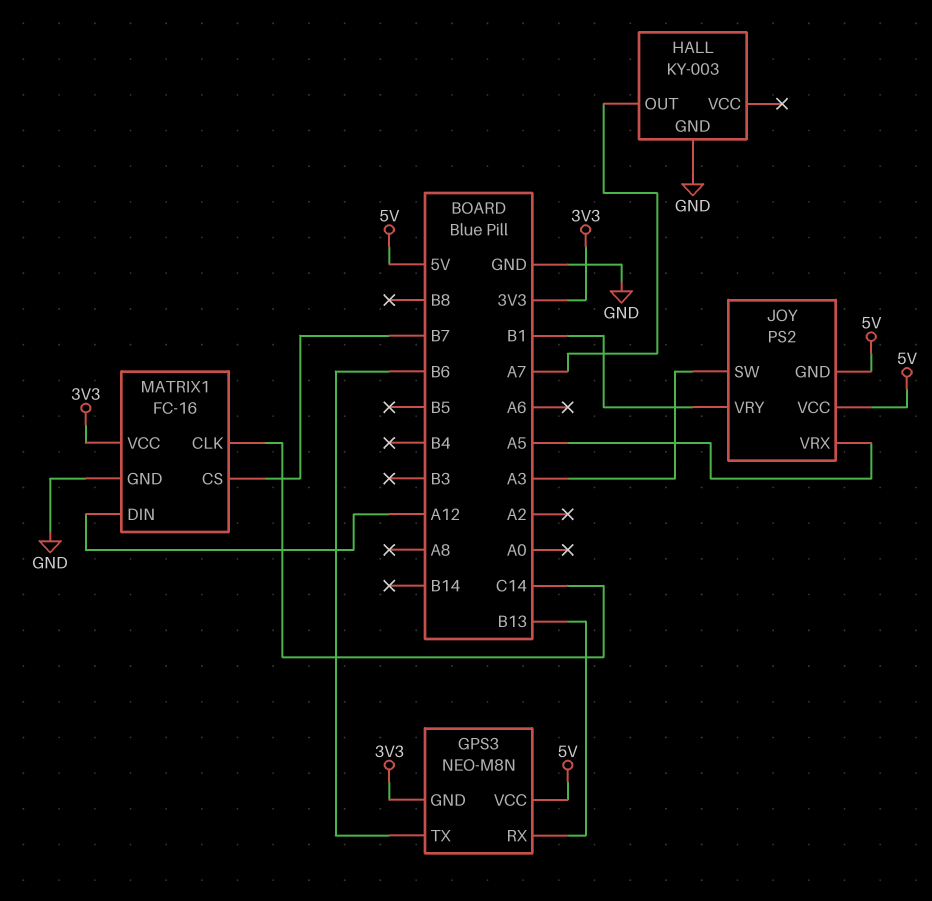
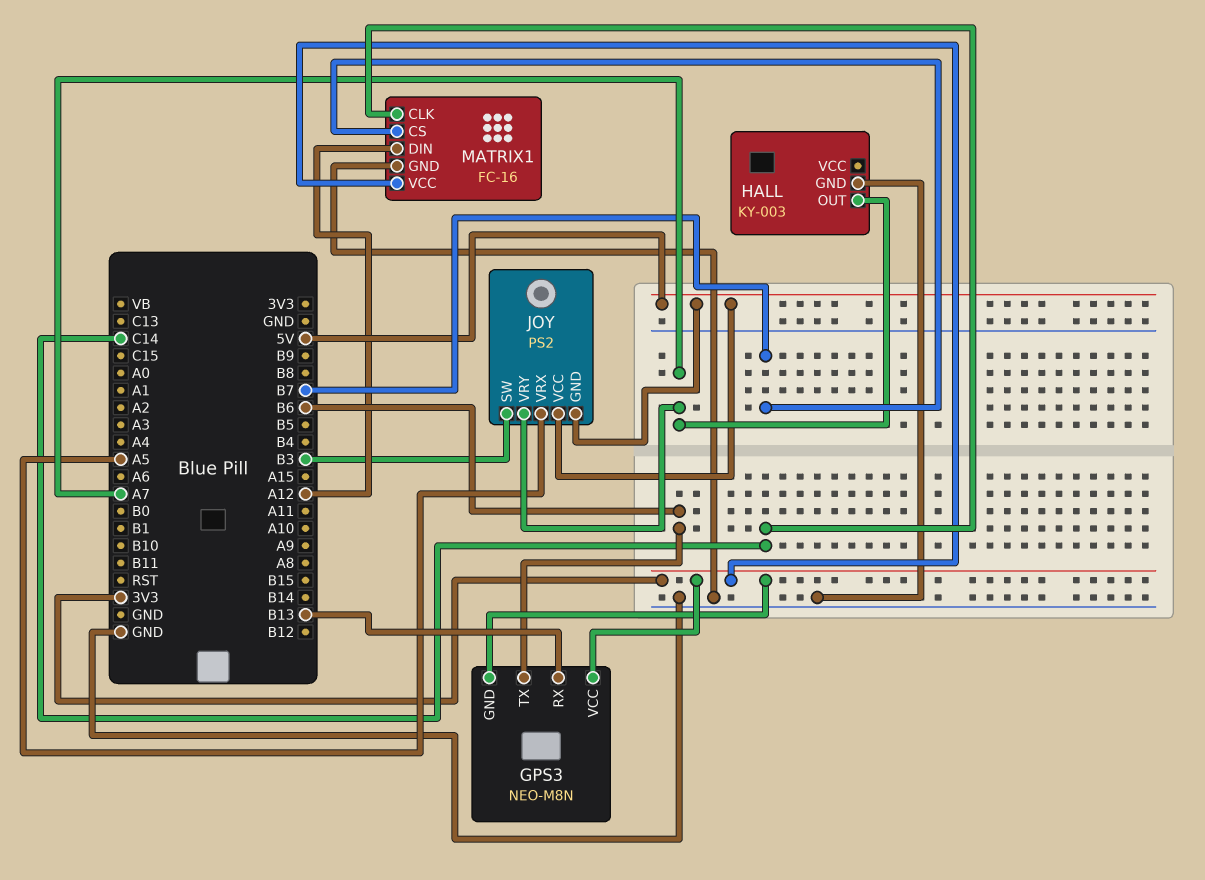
GPS3 pin VCC: 5V -> 3V3
JOY pin SW: A3 -> B3
JOY pin VRY: B1 -> A7

